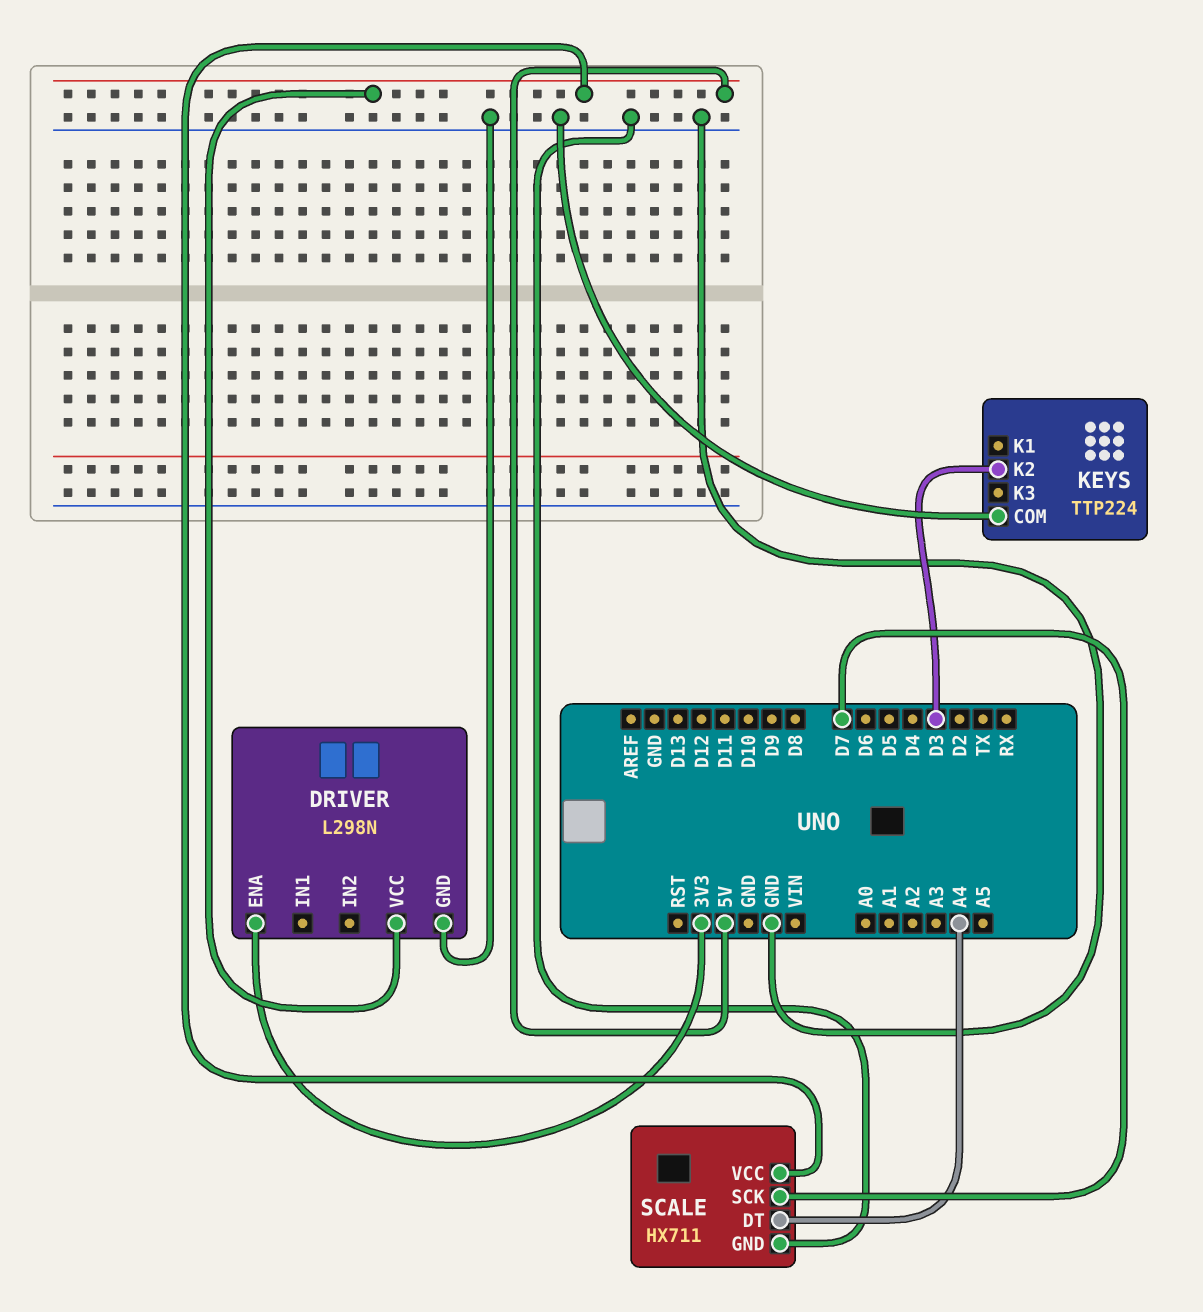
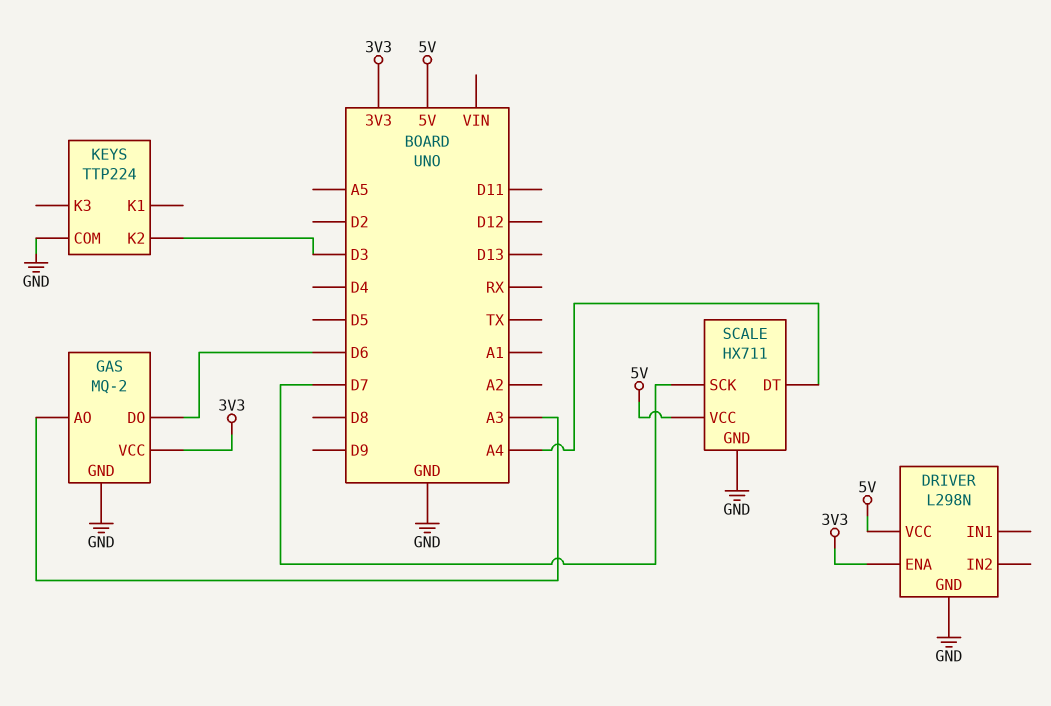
GAS: none -> MQ-2
GAS pin AO: none -> A3
GAS pin DO: none -> D6
GAS pin GND: none -> GND
GAS pin VCC: none -> 3V3

